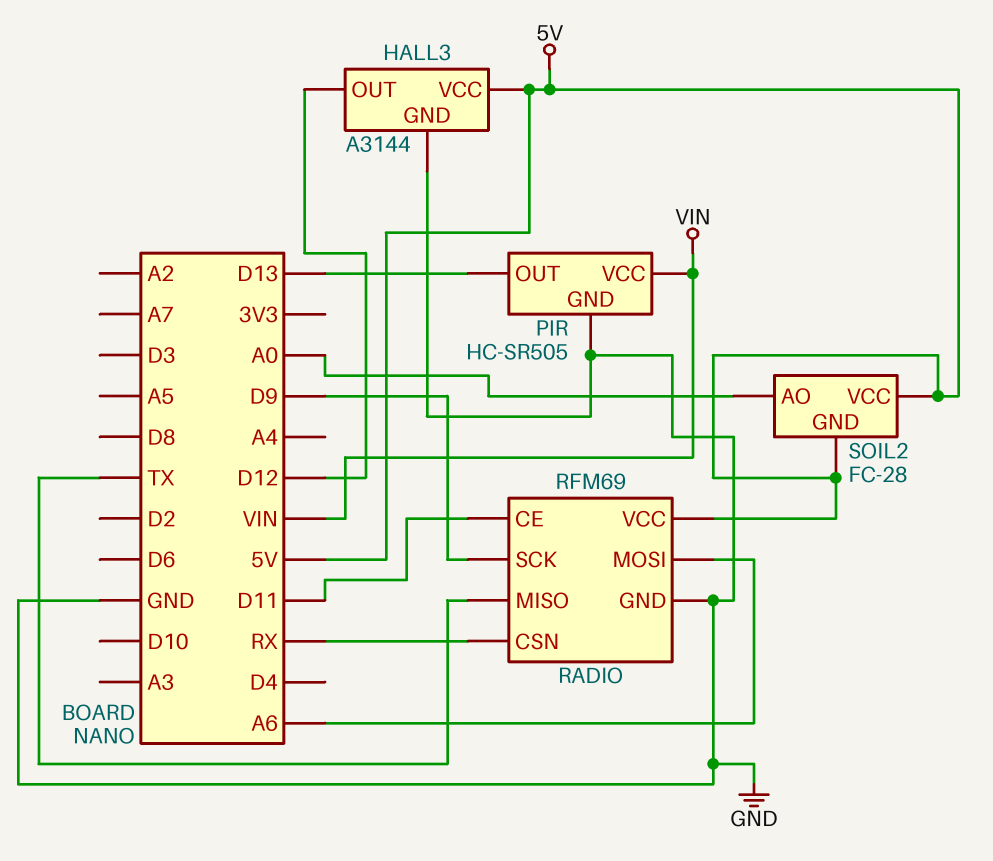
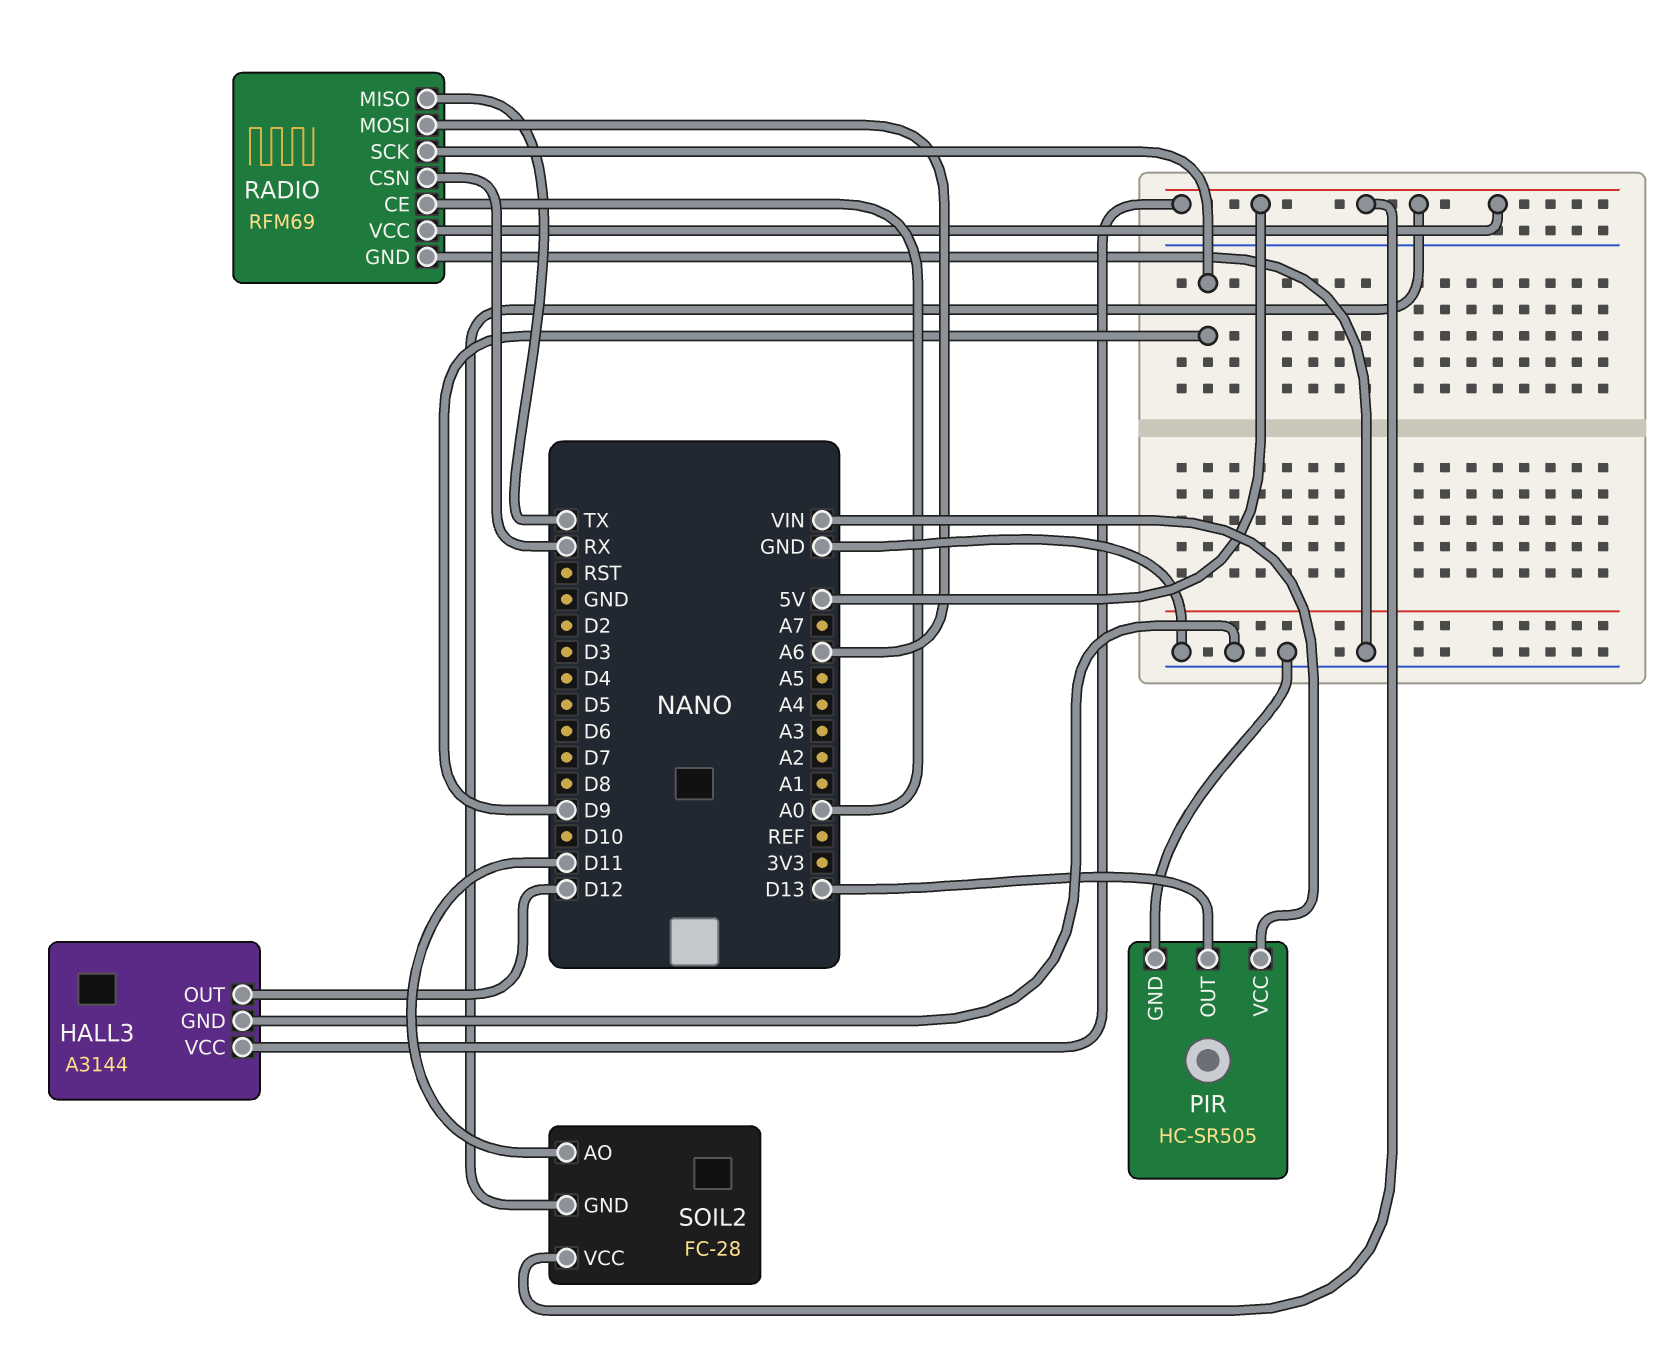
RADIO pin CE: D11 -> A0
SOIL2 pin AO: A0 -> D11

